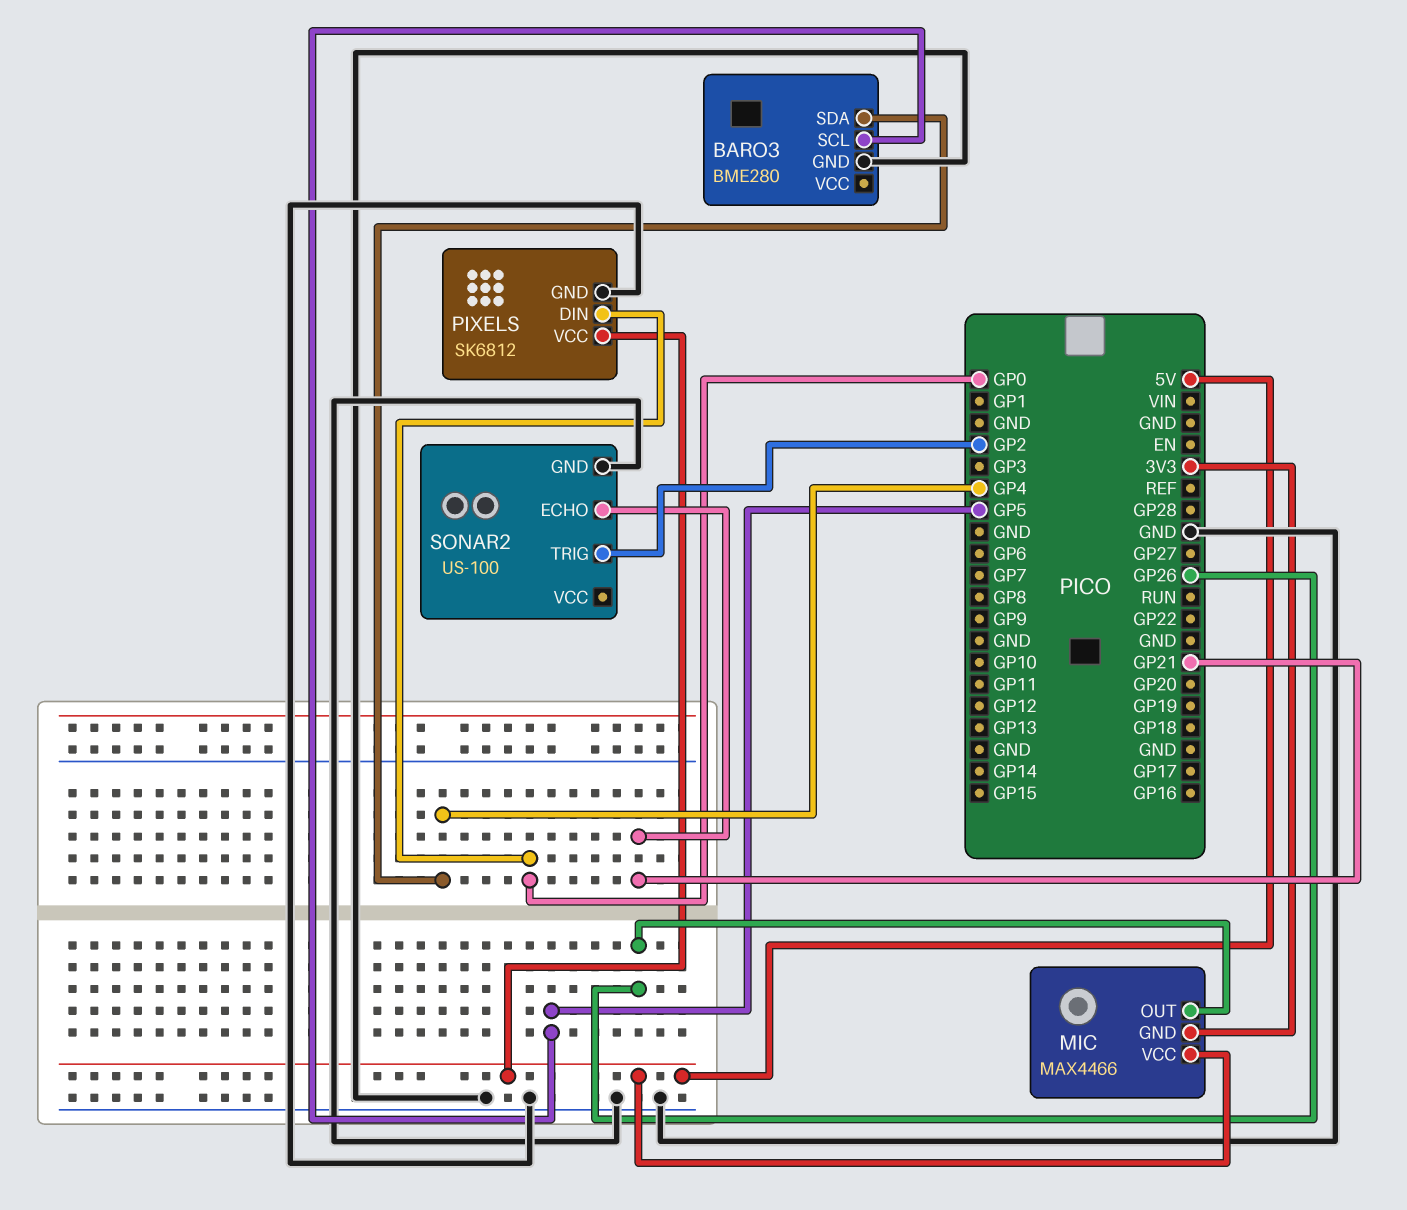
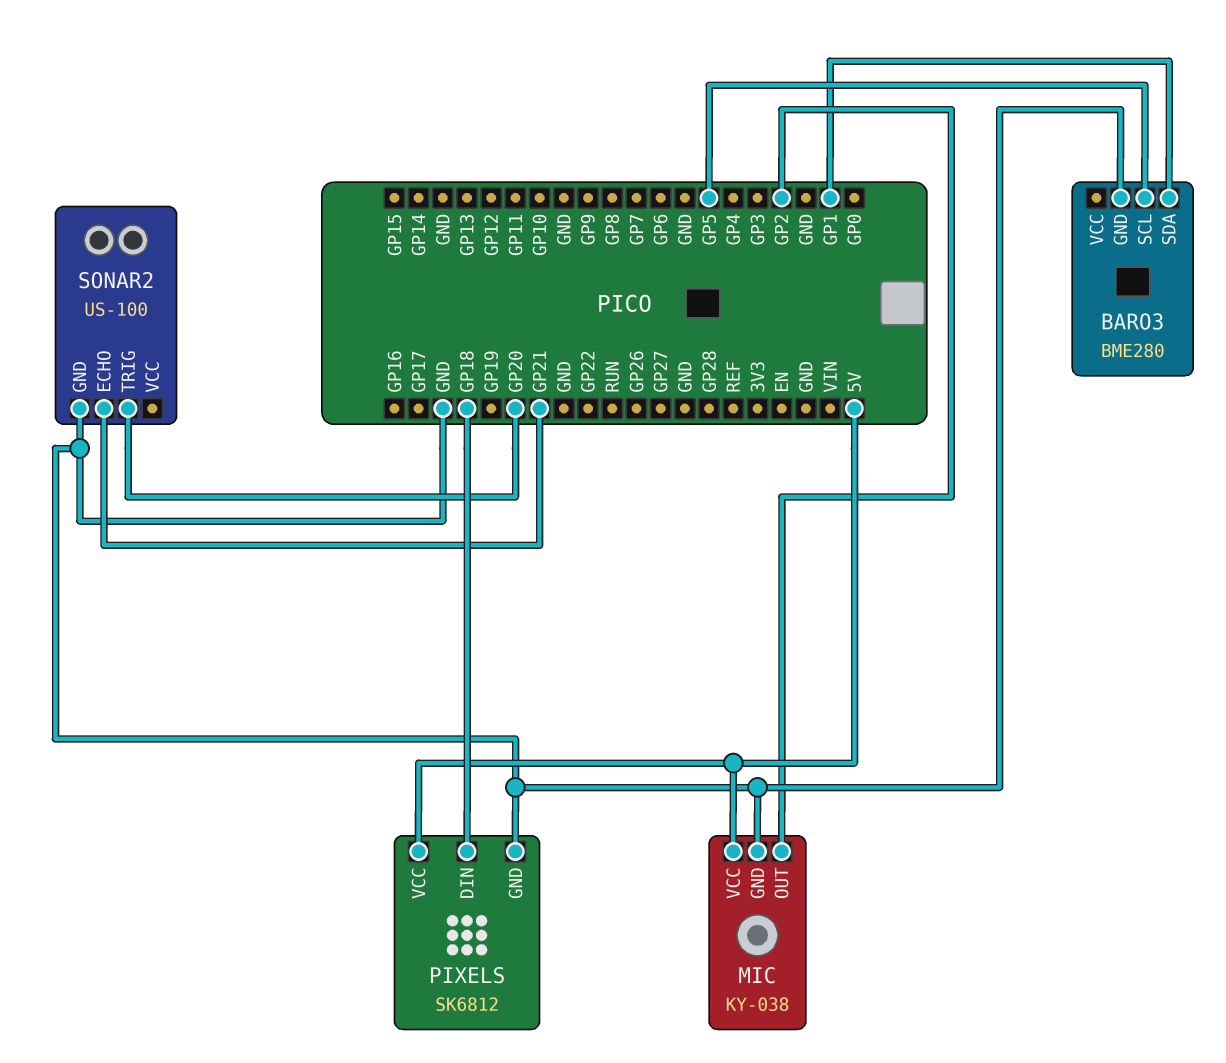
BARO3 pin SDA: GP4 -> GP1
MIC: MAX4466 -> KY-038
MIC pin GND: 3V3 -> GND
MIC pin OUT: GP26 -> GP2
PIXELS pin DIN: GP0 -> GP18
SONAR2 pin TRIG: GP2 -> GP20

